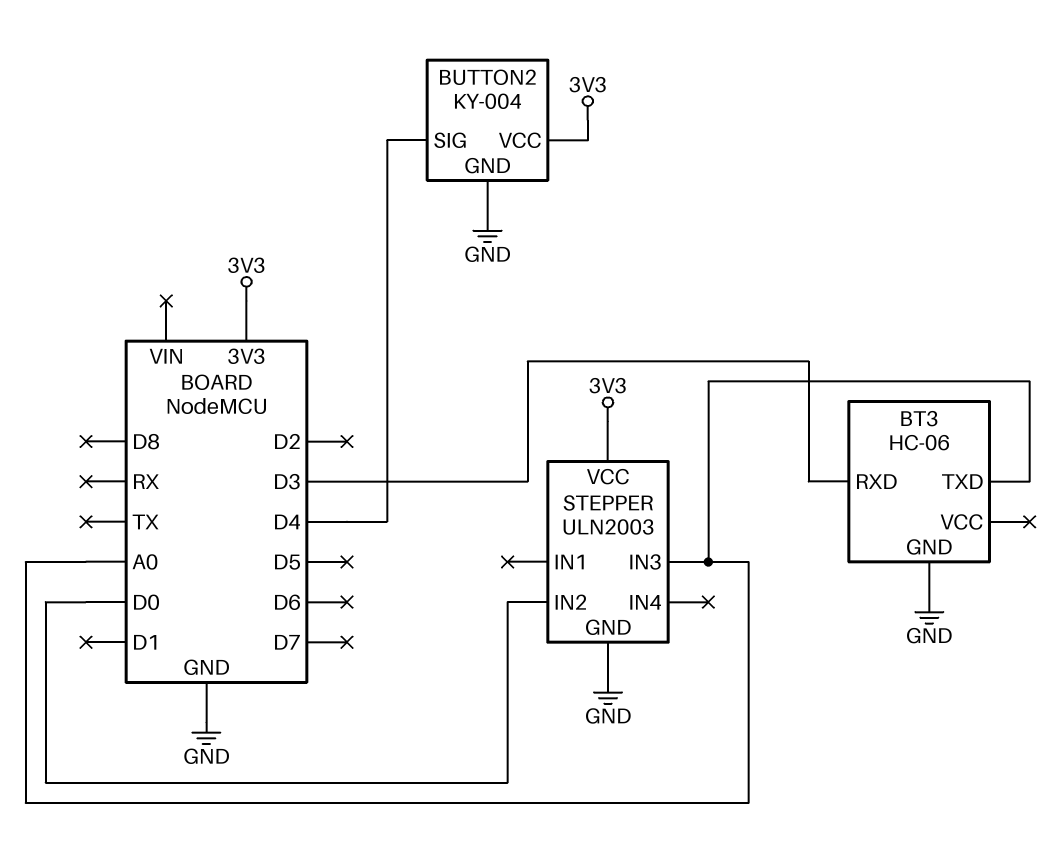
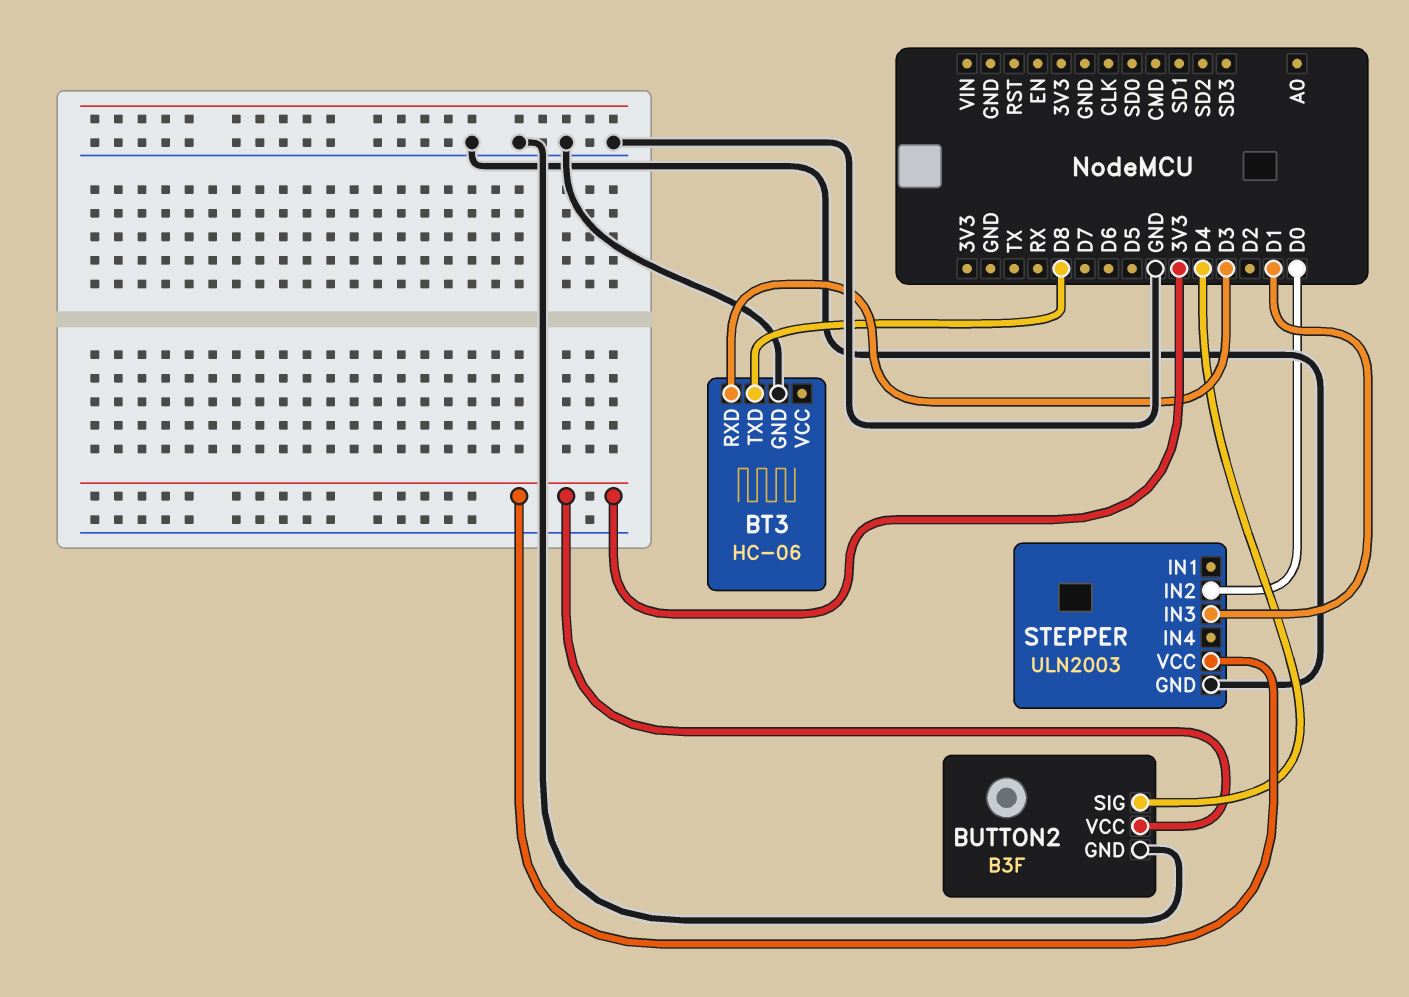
BT3 pin TXD: A0 -> D8
BUTTON2: KY-004 -> B3F
STEPPER pin IN3: A0 -> D1

